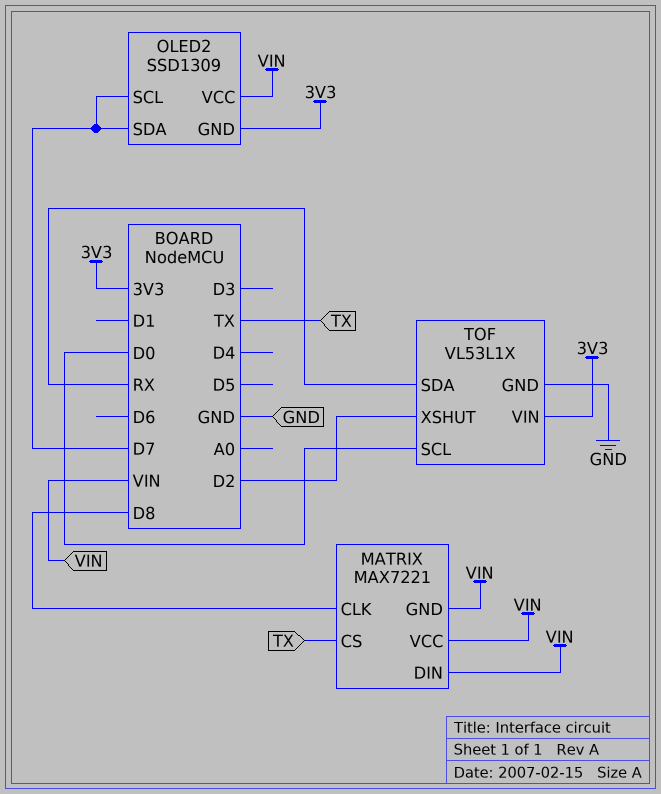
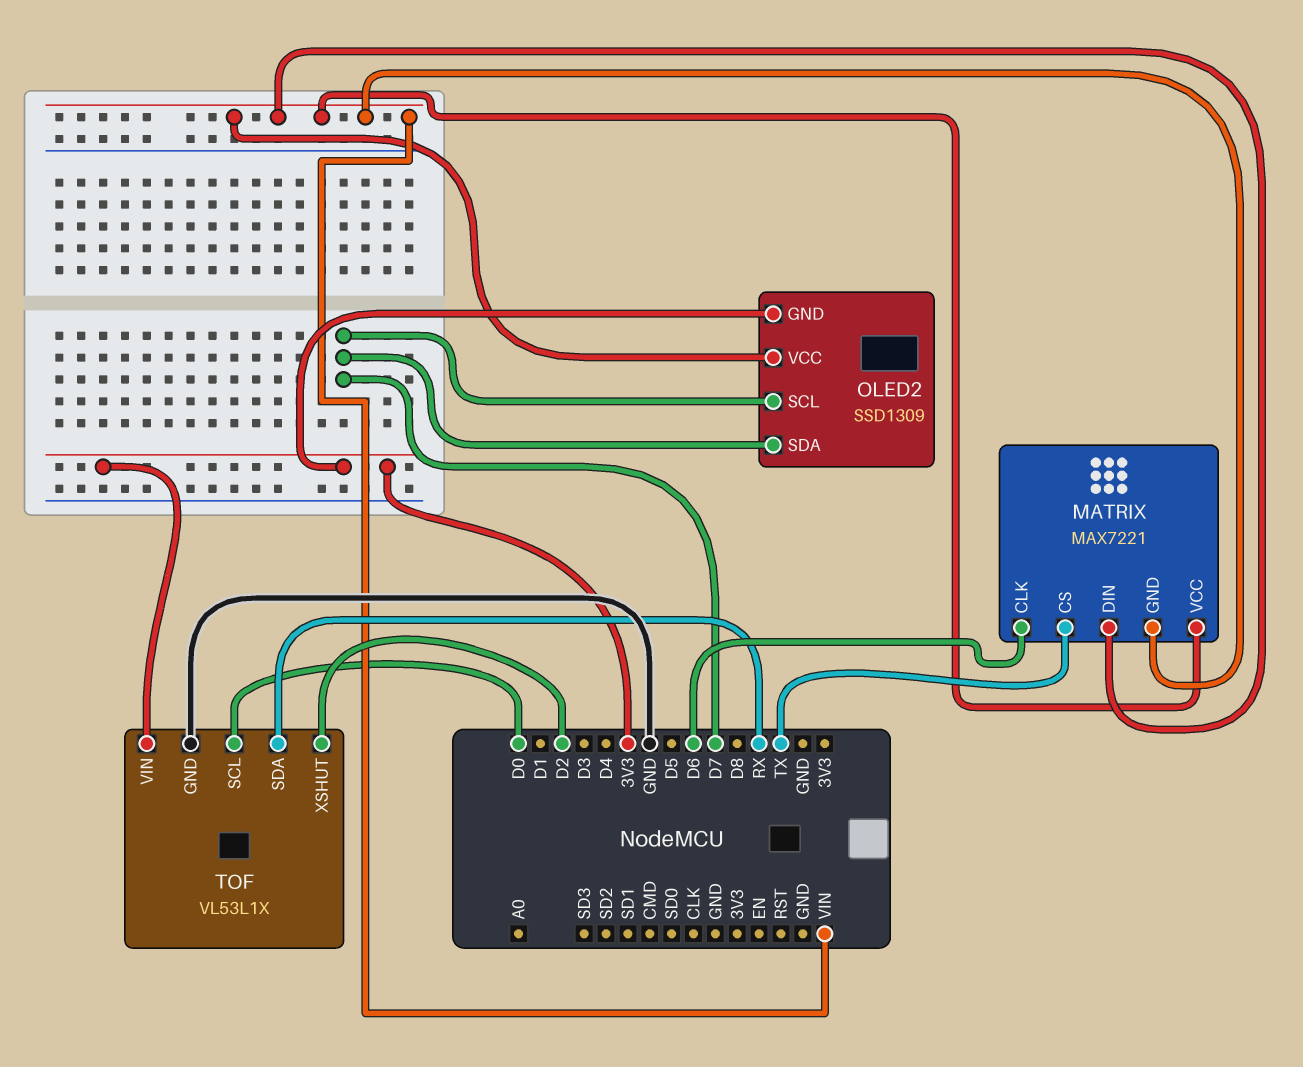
MATRIX pin CLK: D8 -> D6

